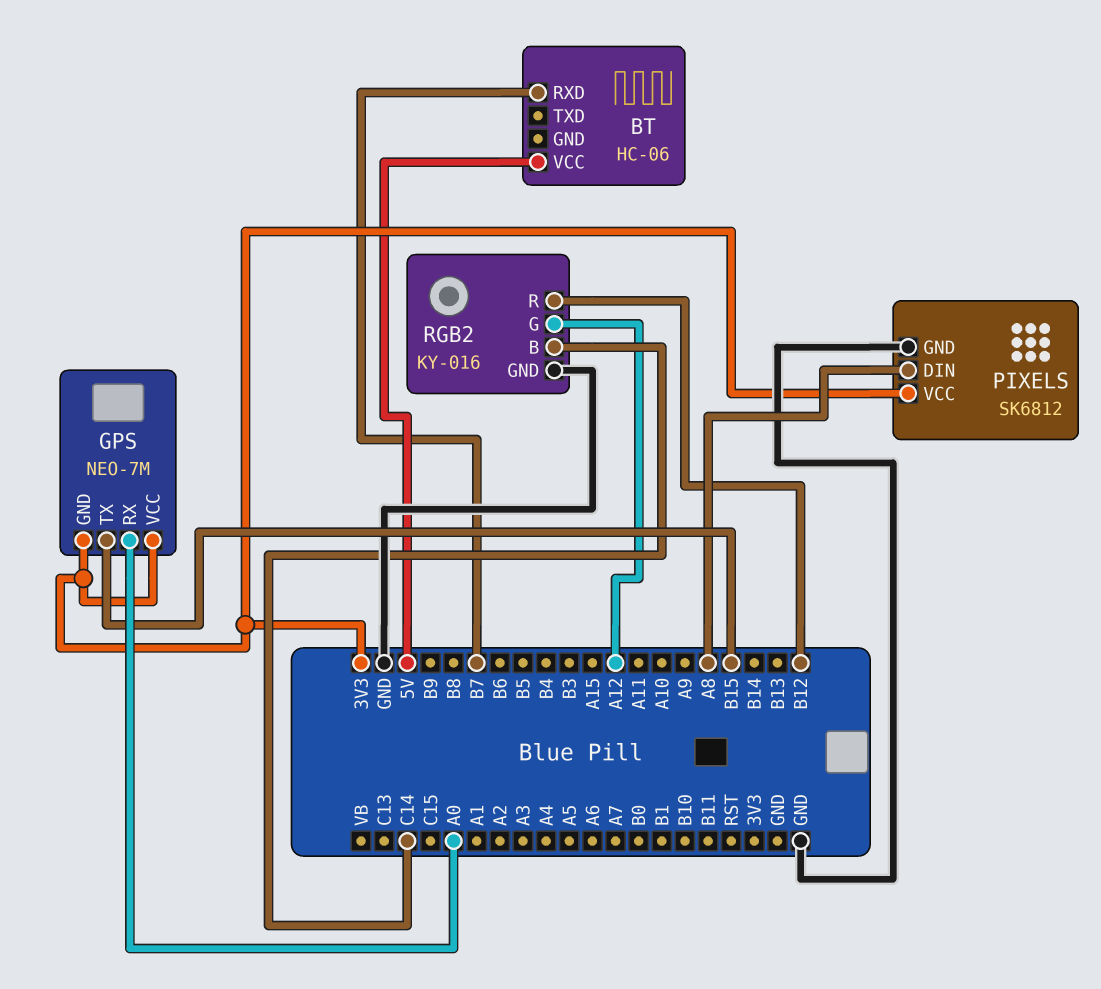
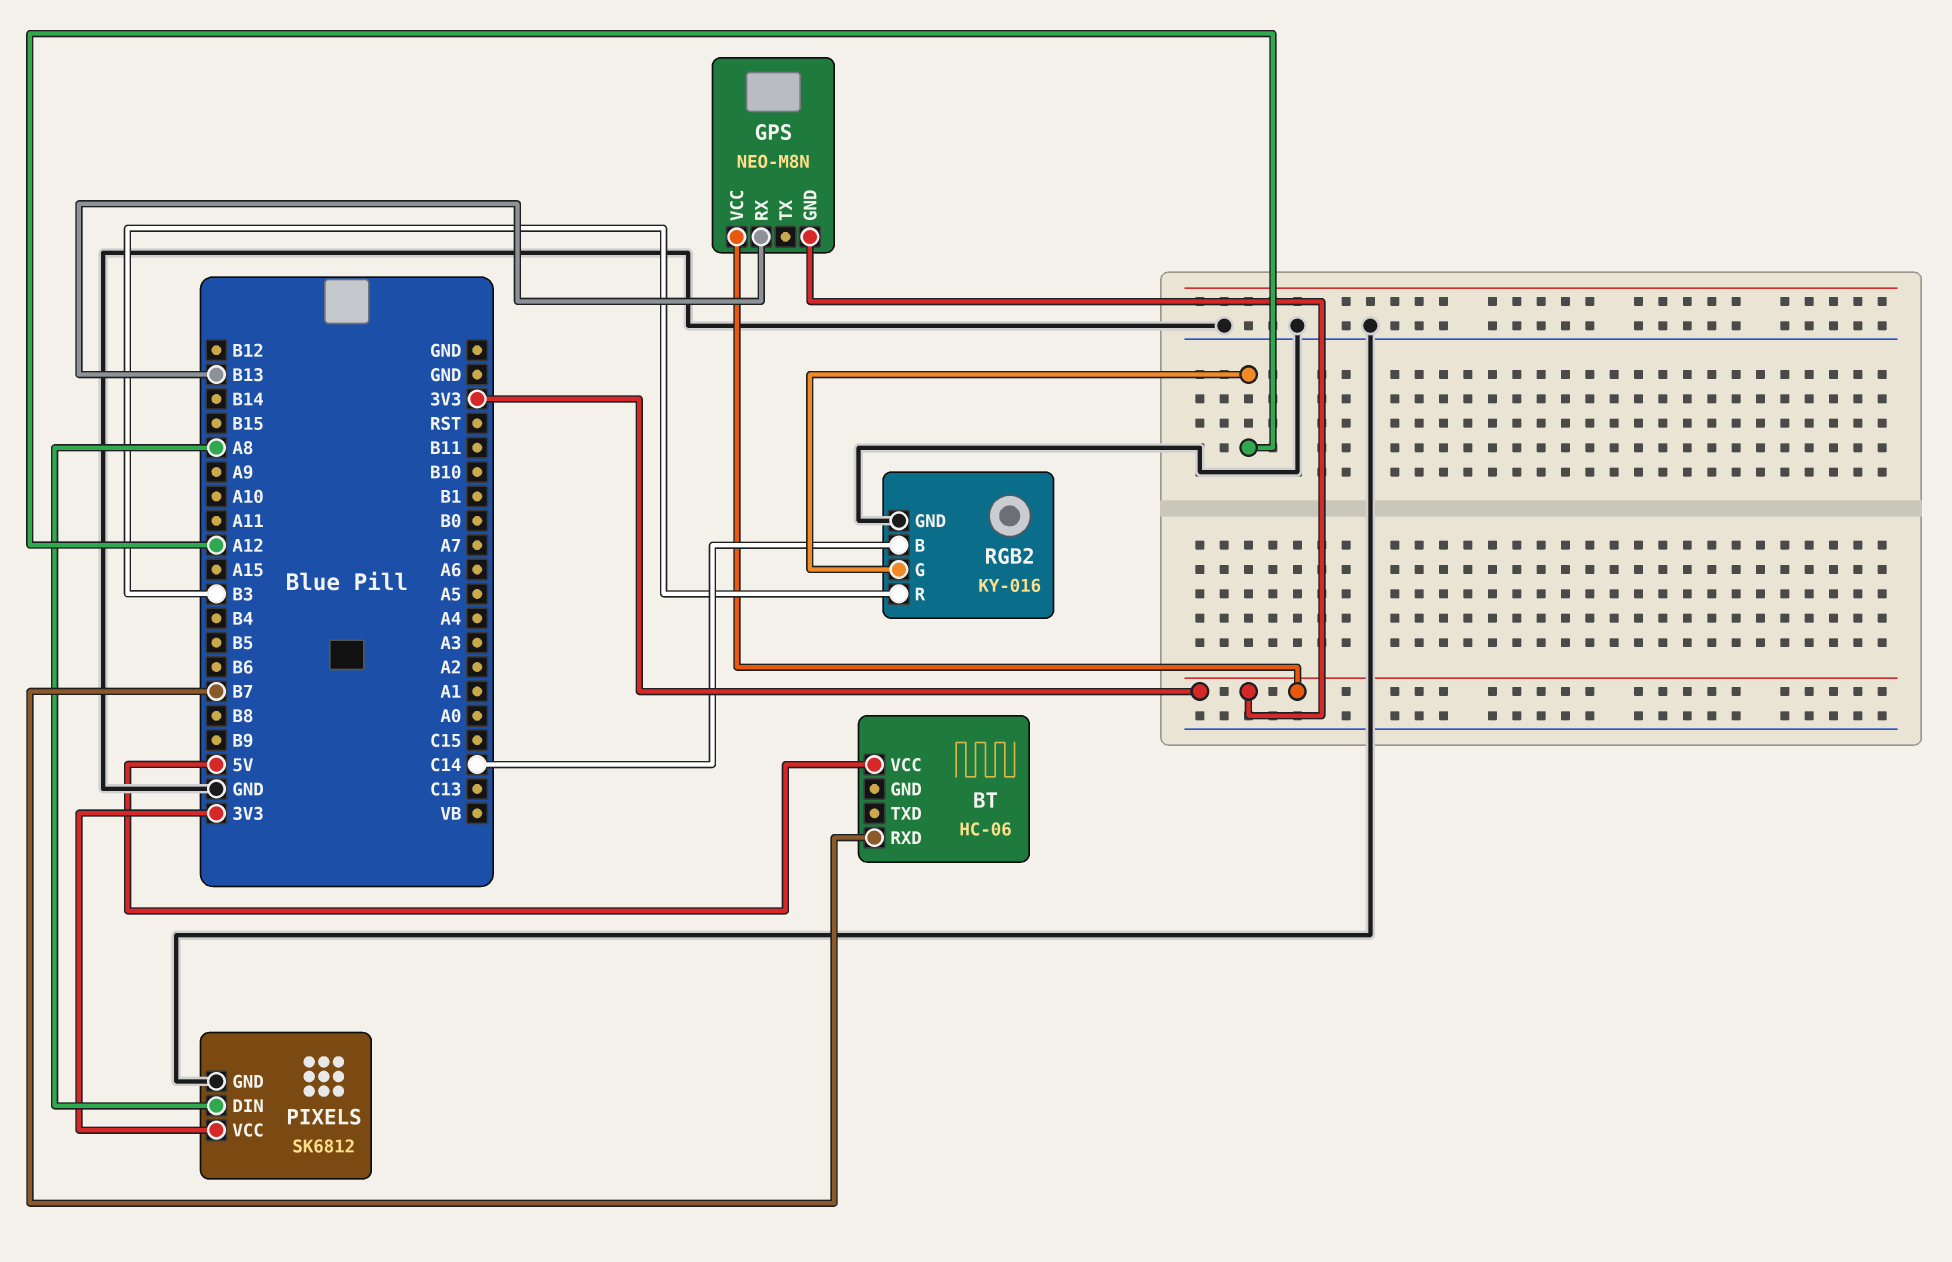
GPS: NEO-7M -> NEO-M8N
GPS pin RX: A0 -> B13
GPS pin TX: B15 -> none
RGB2 pin R: B12 -> B3

